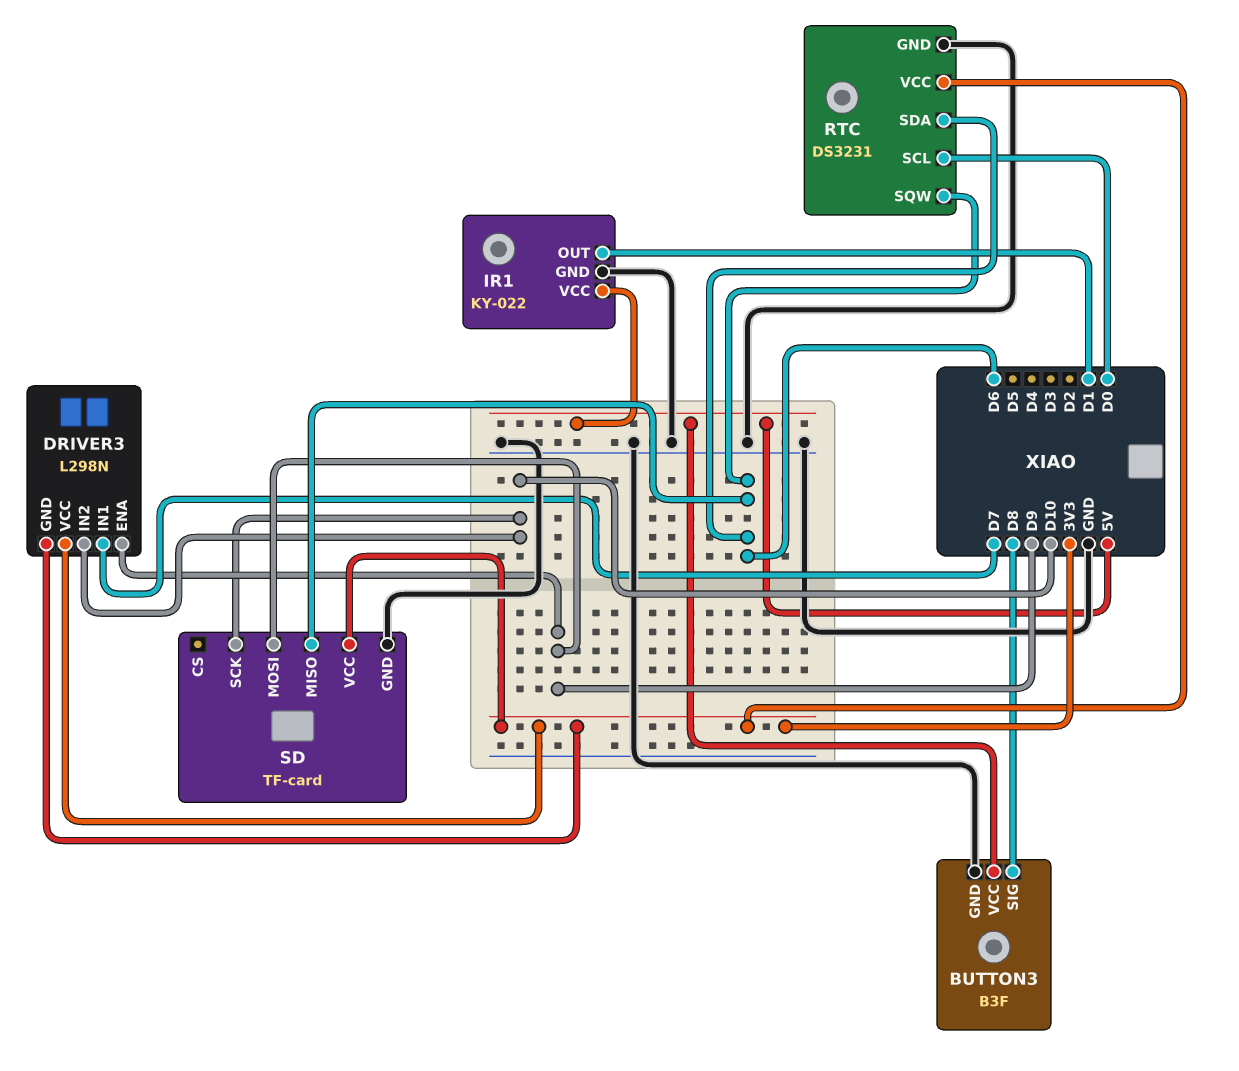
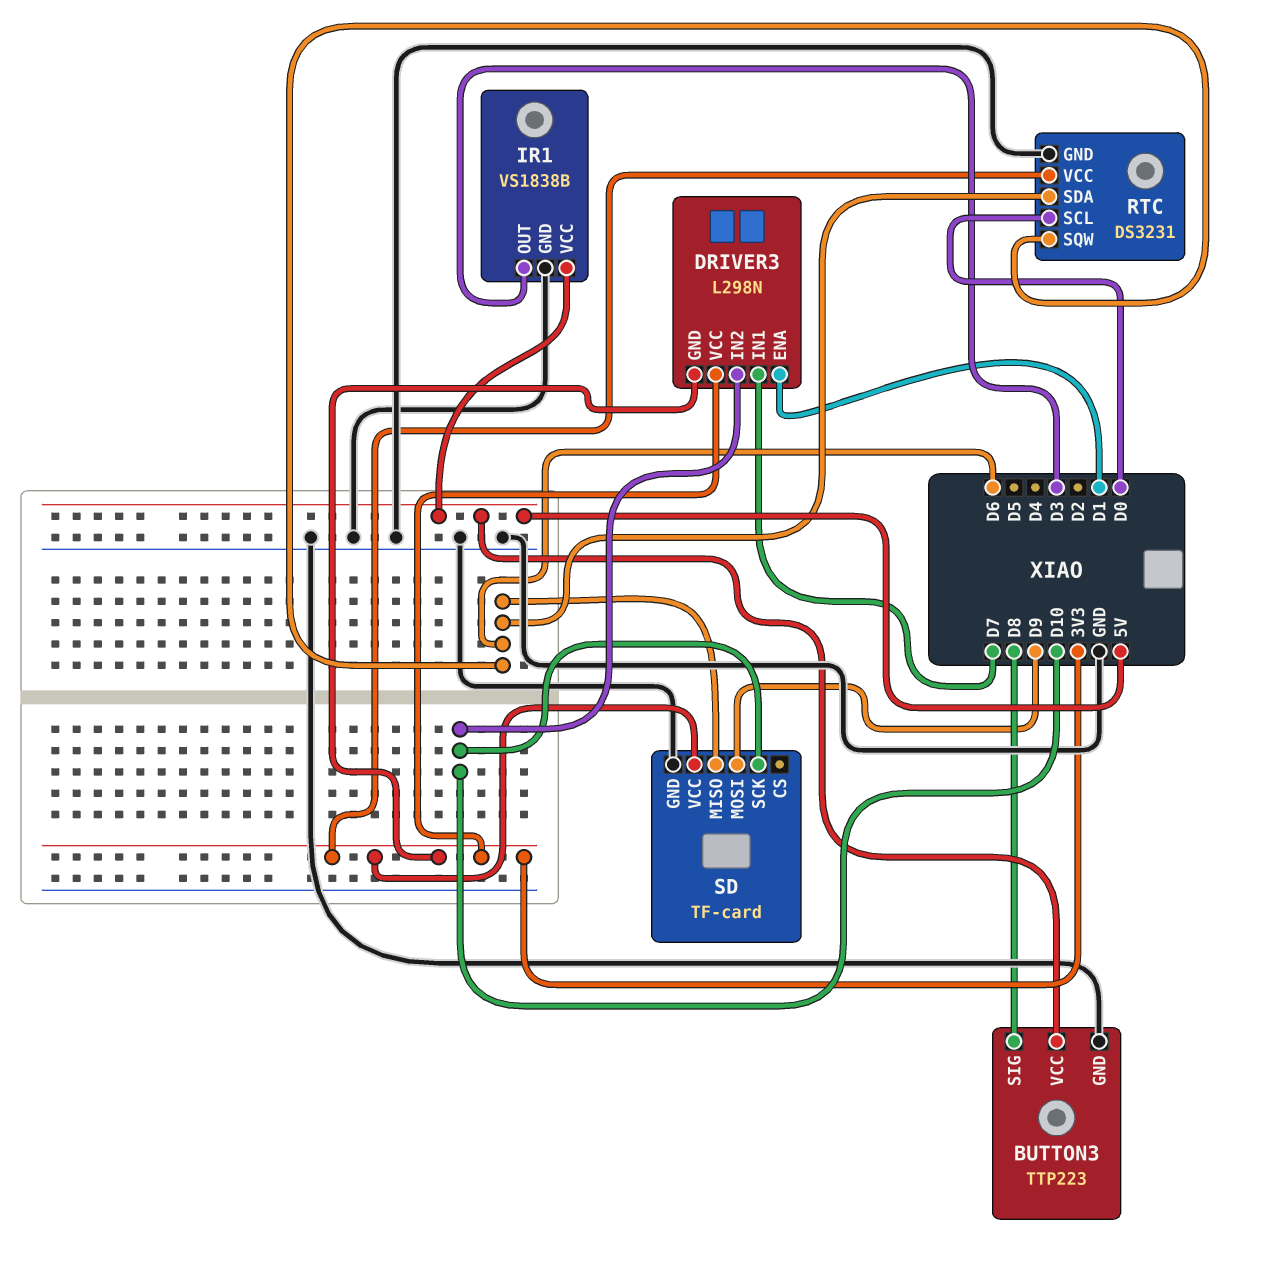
BUTTON3: B3F -> TTP223
DRIVER3 pin ENA: D9 -> D1
IR1: KY-022 -> VS1838B
IR1 pin OUT: D1 -> D3

